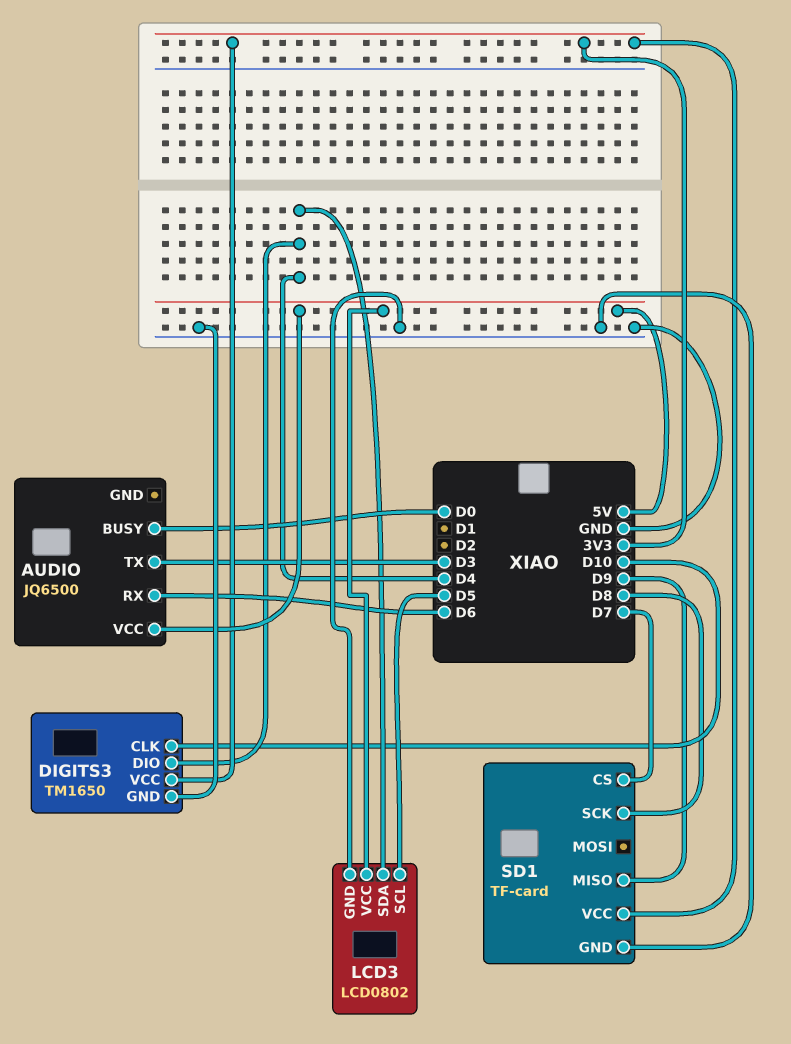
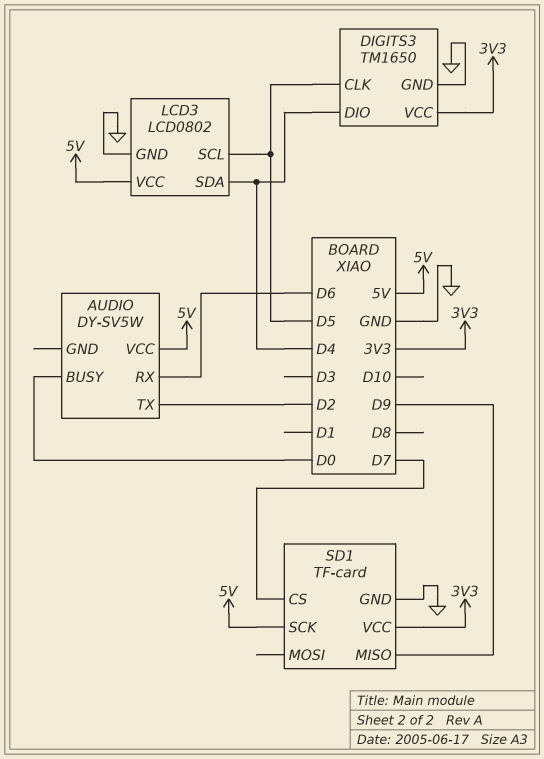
AUDIO: JQ6500 -> DY-SV5W
AUDIO pin TX: D3 -> D2
DIGITS3 pin CLK: D10 -> D5
SD1 pin SCK: D8 -> 5V

